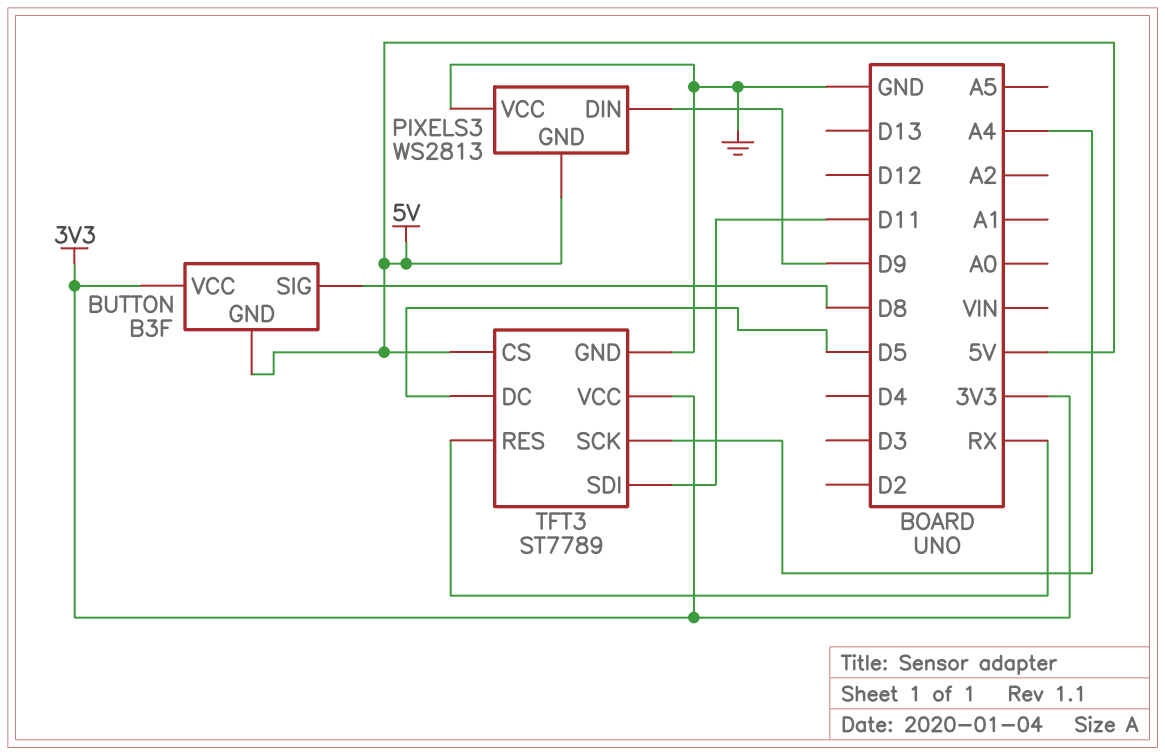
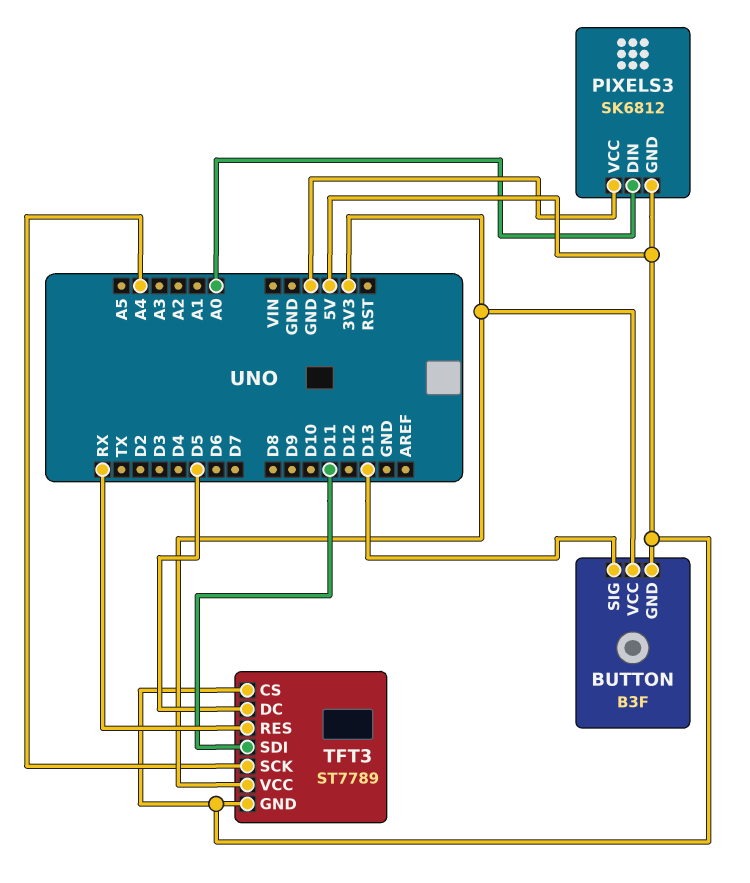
BUTTON pin SIG: D8 -> D13
PIXELS3: WS2813 -> SK6812
PIXELS3 pin DIN: D9 -> A0
TFT3 pin GND: GND -> 5V

